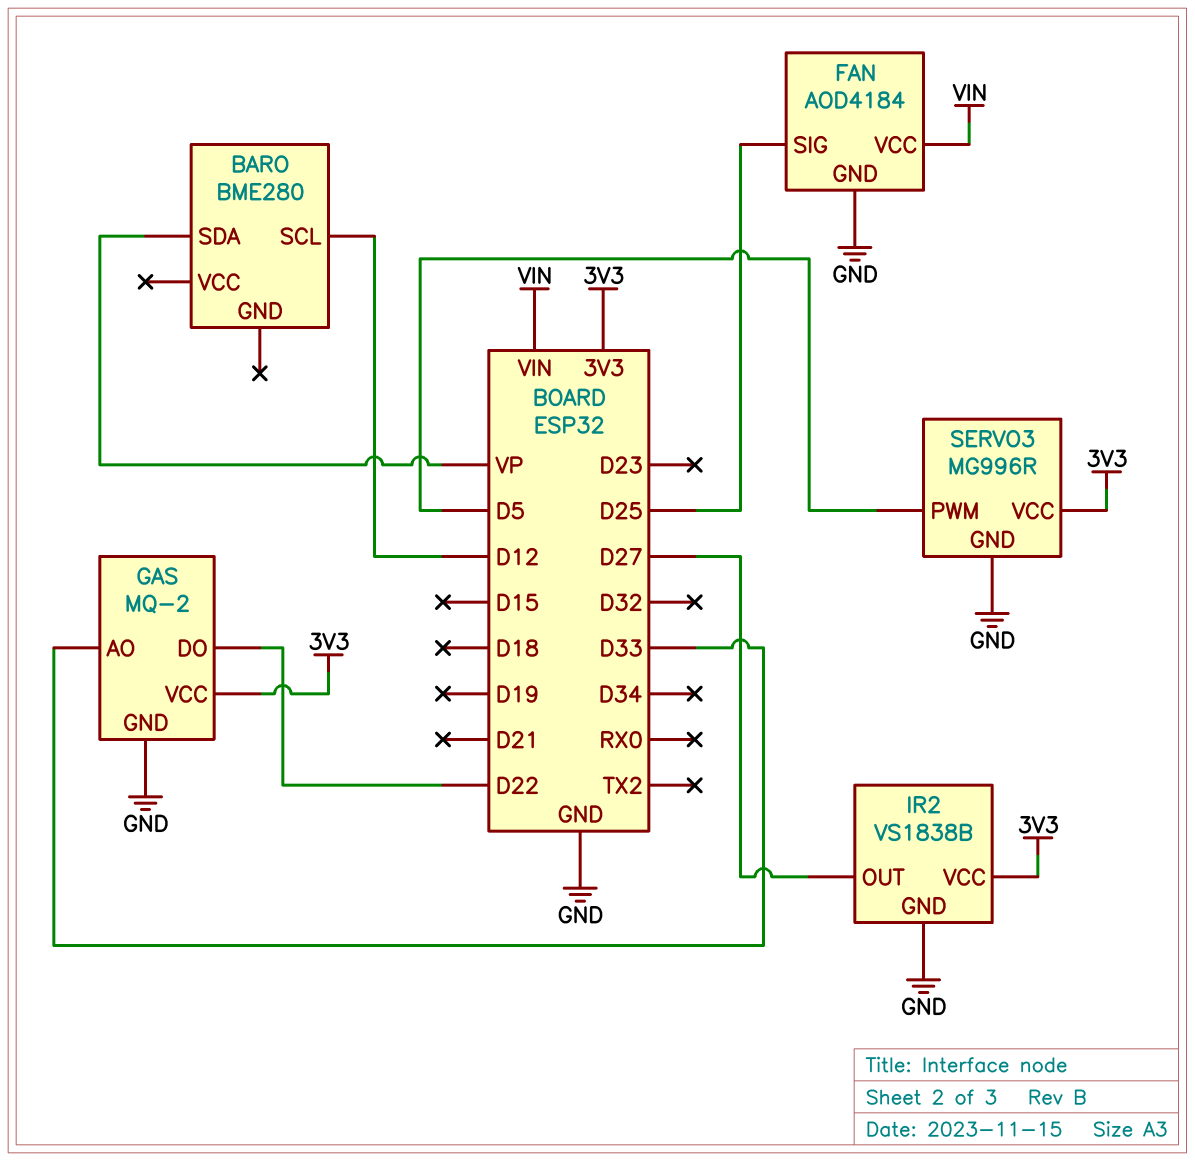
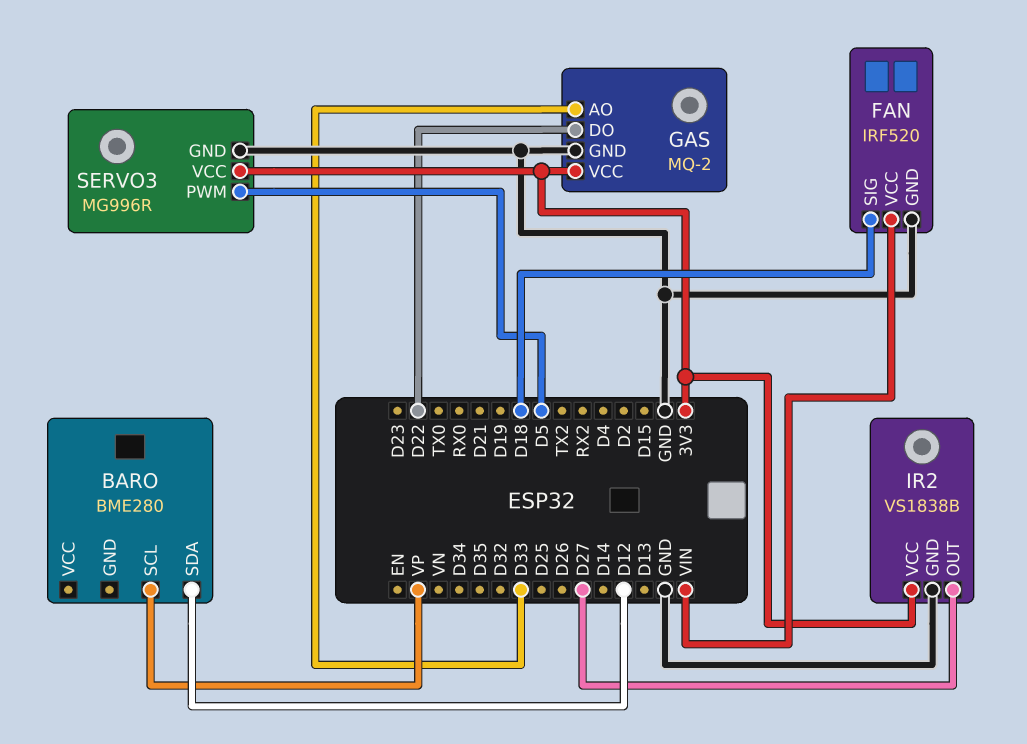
BARO pin SCL: D12 -> VP
BARO pin SDA: VP -> D12
FAN: AOD4184 -> IRF520
FAN pin SIG: D25 -> D18

